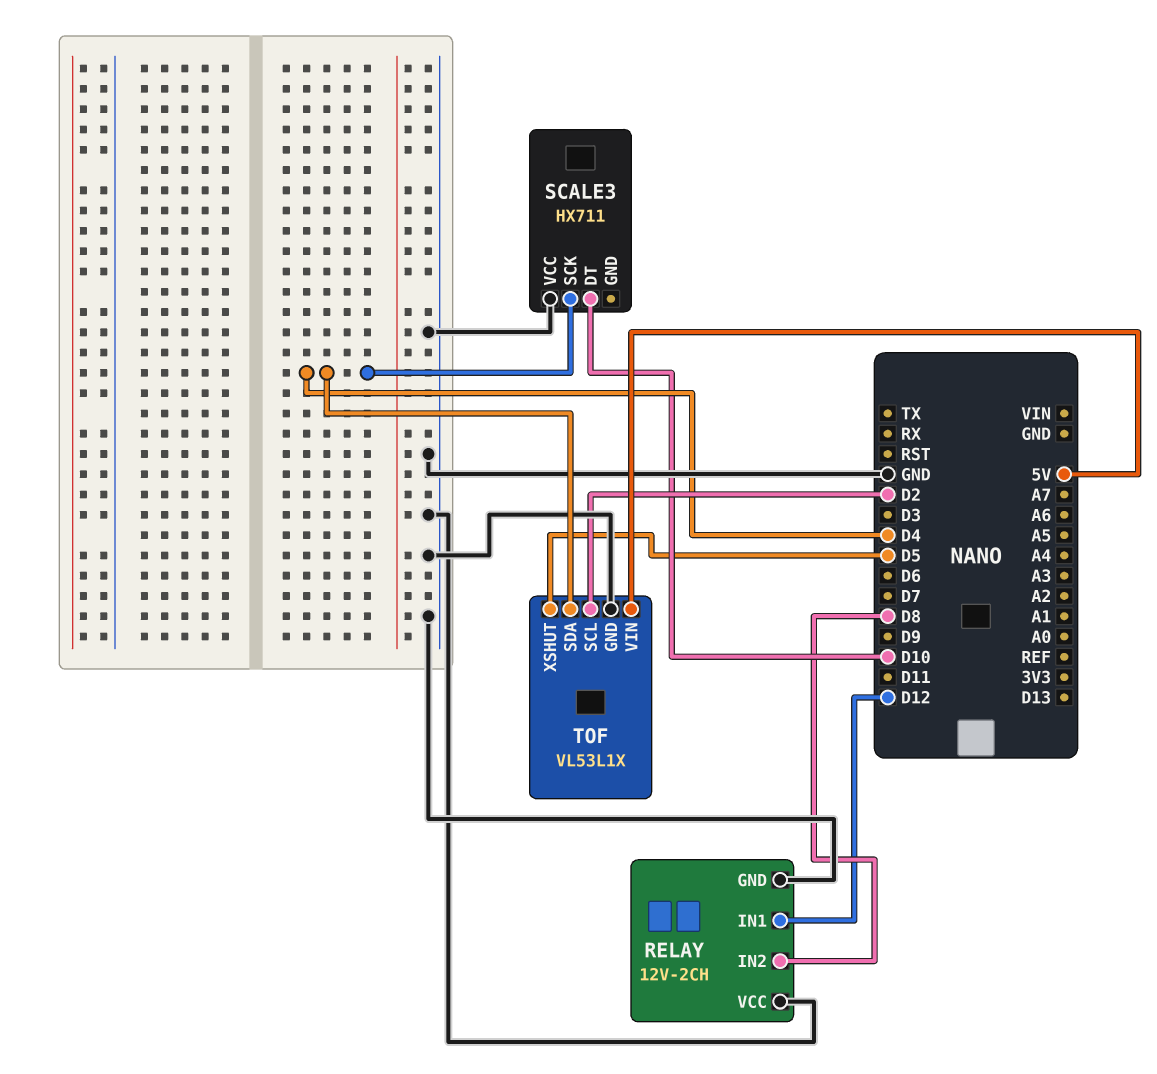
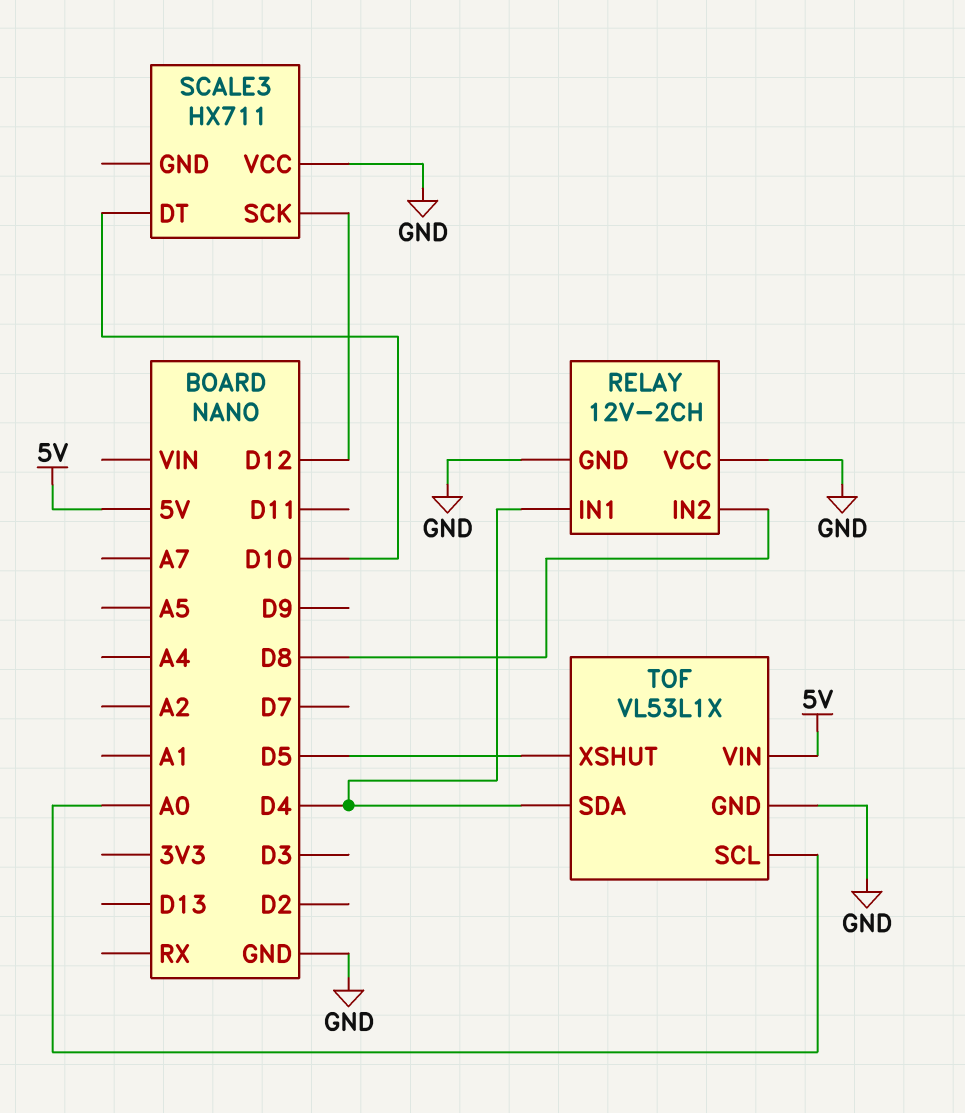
RELAY pin IN1: D12 -> D4
SCALE3 pin SCK: D4 -> D12
TOF pin SCL: D2 -> A0

